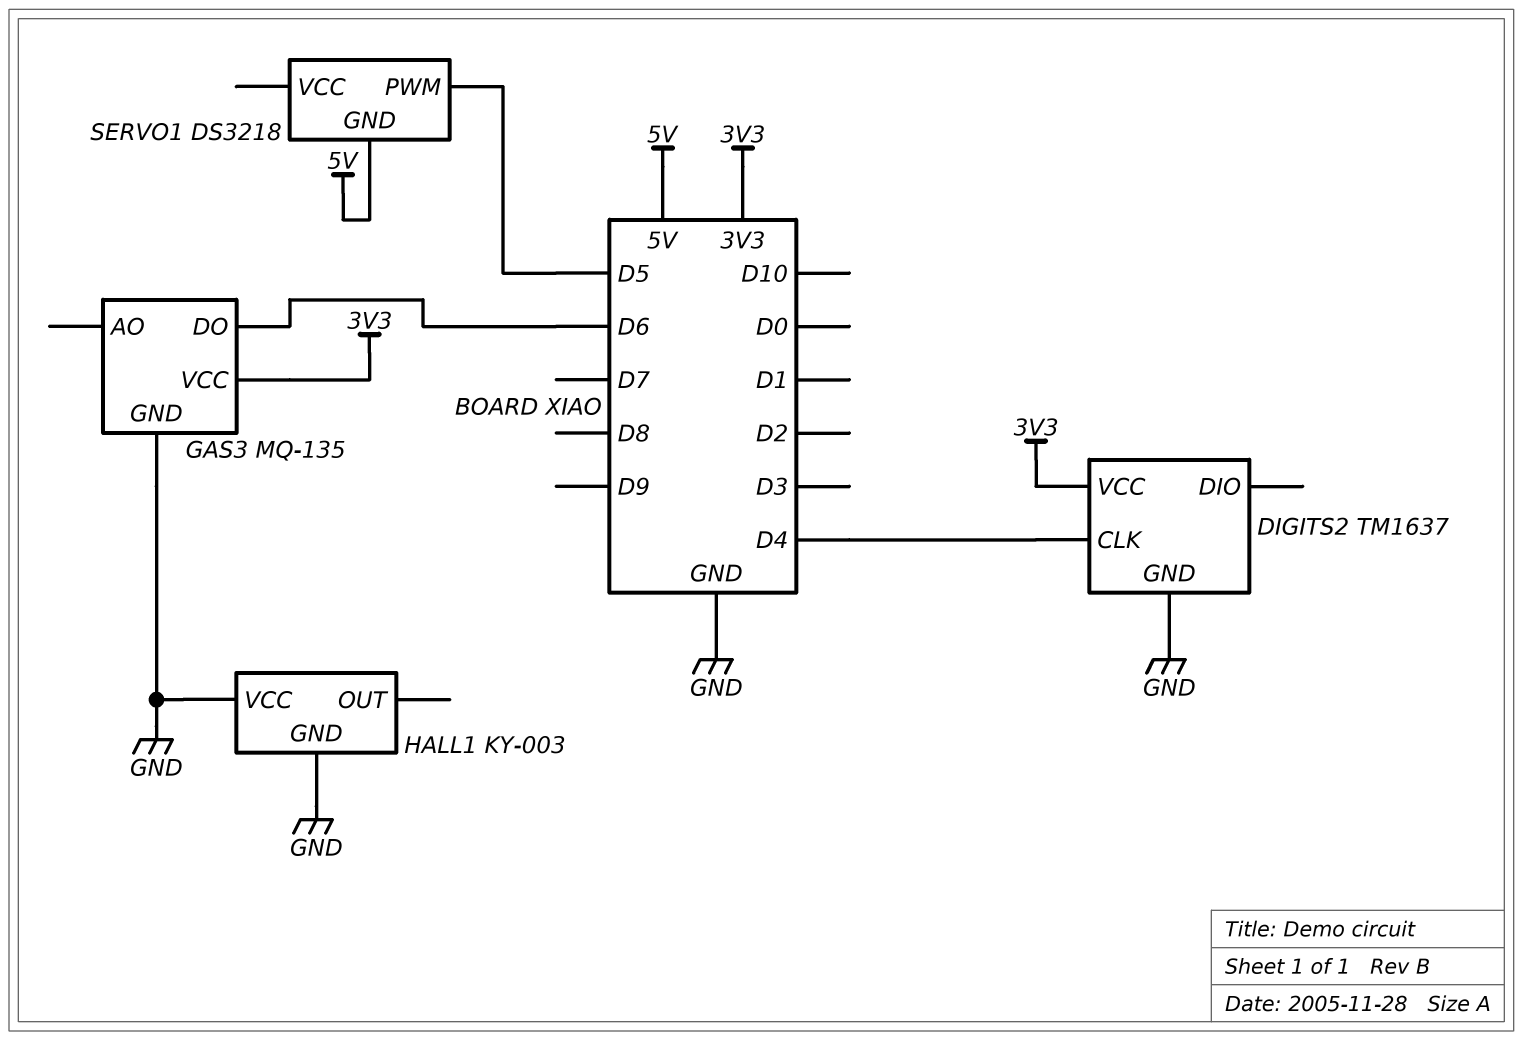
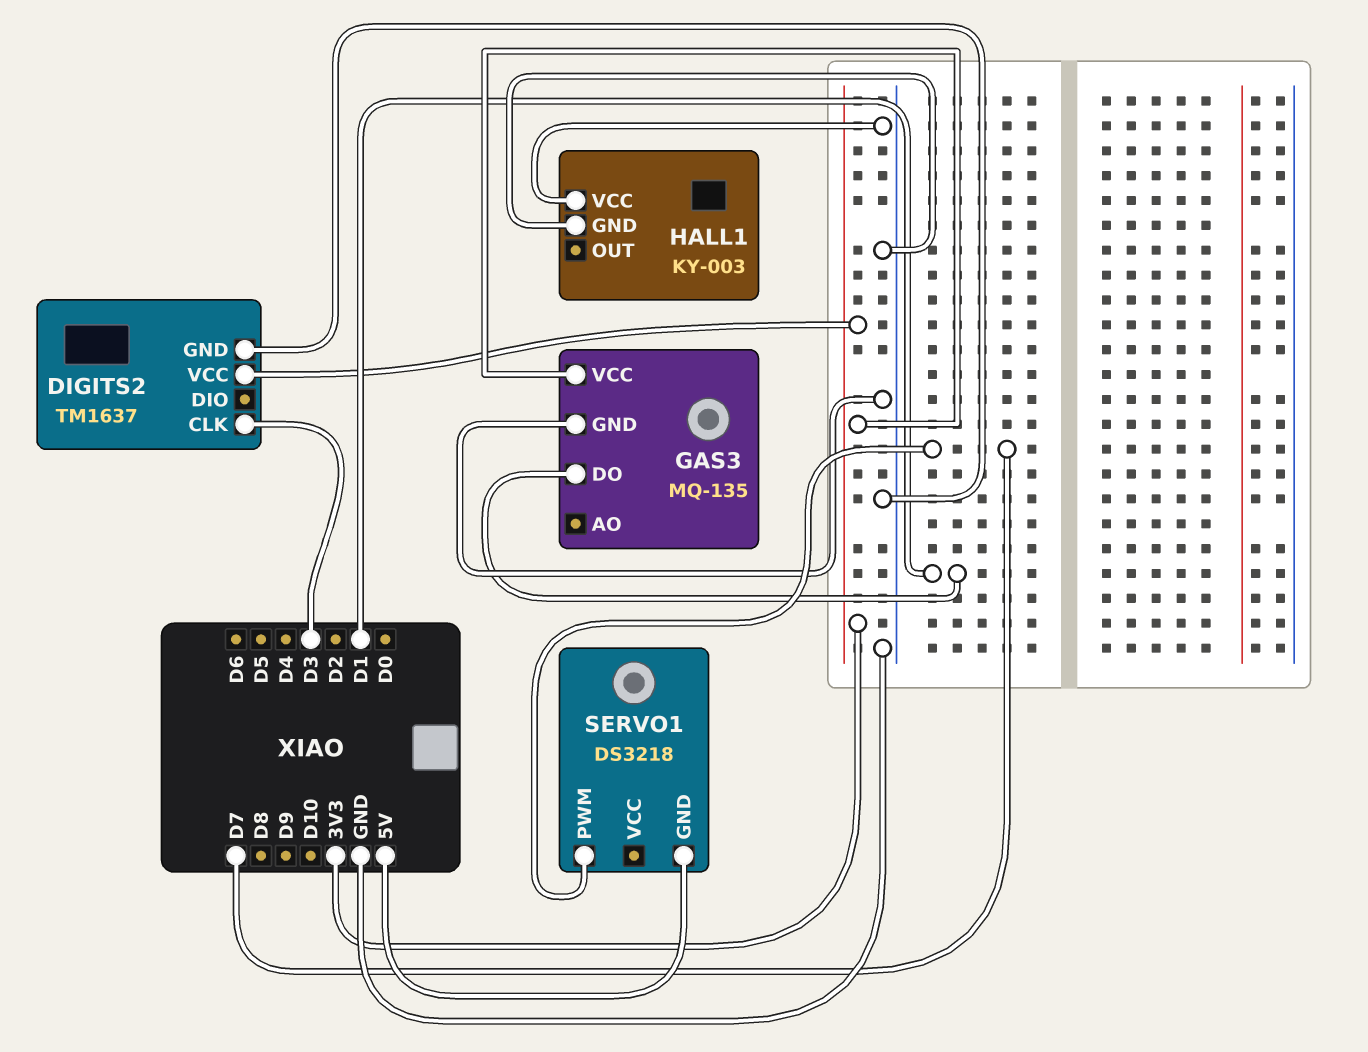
DIGITS2 pin CLK: D4 -> D3
GAS3 pin DO: D6 -> D1
SERVO1 pin PWM: D5 -> D7

